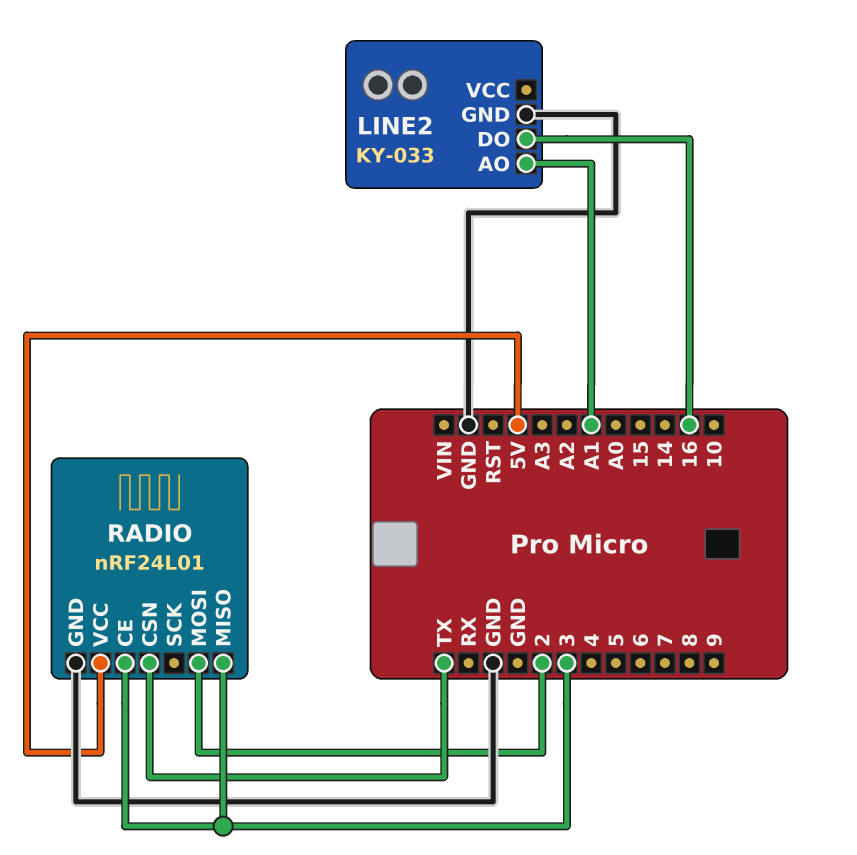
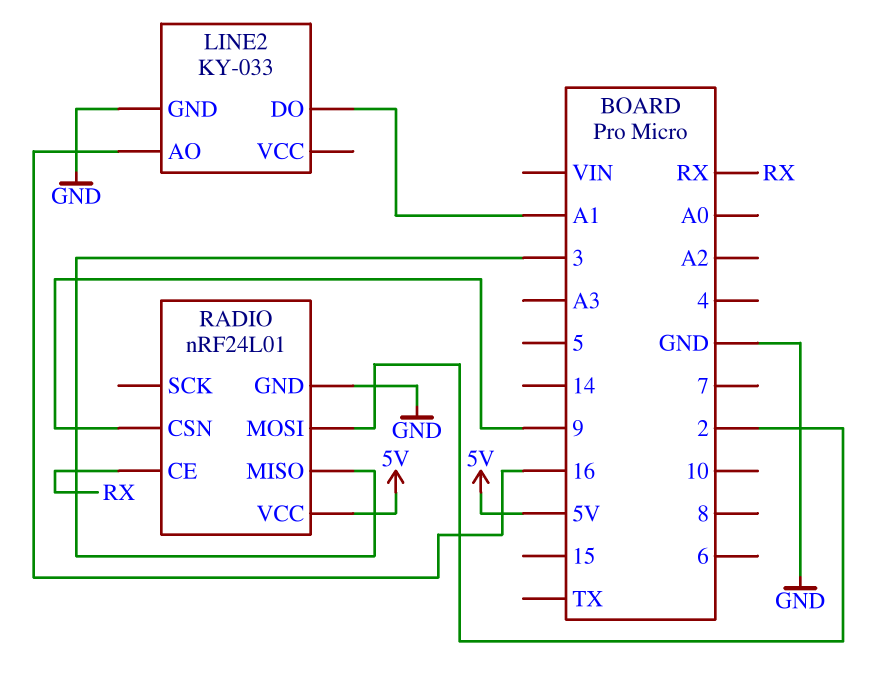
LINE2 pin AO: A1 -> 16
LINE2 pin DO: 16 -> A1
RADIO pin CE: 3 -> RX
RADIO pin CSN: TX -> 9

